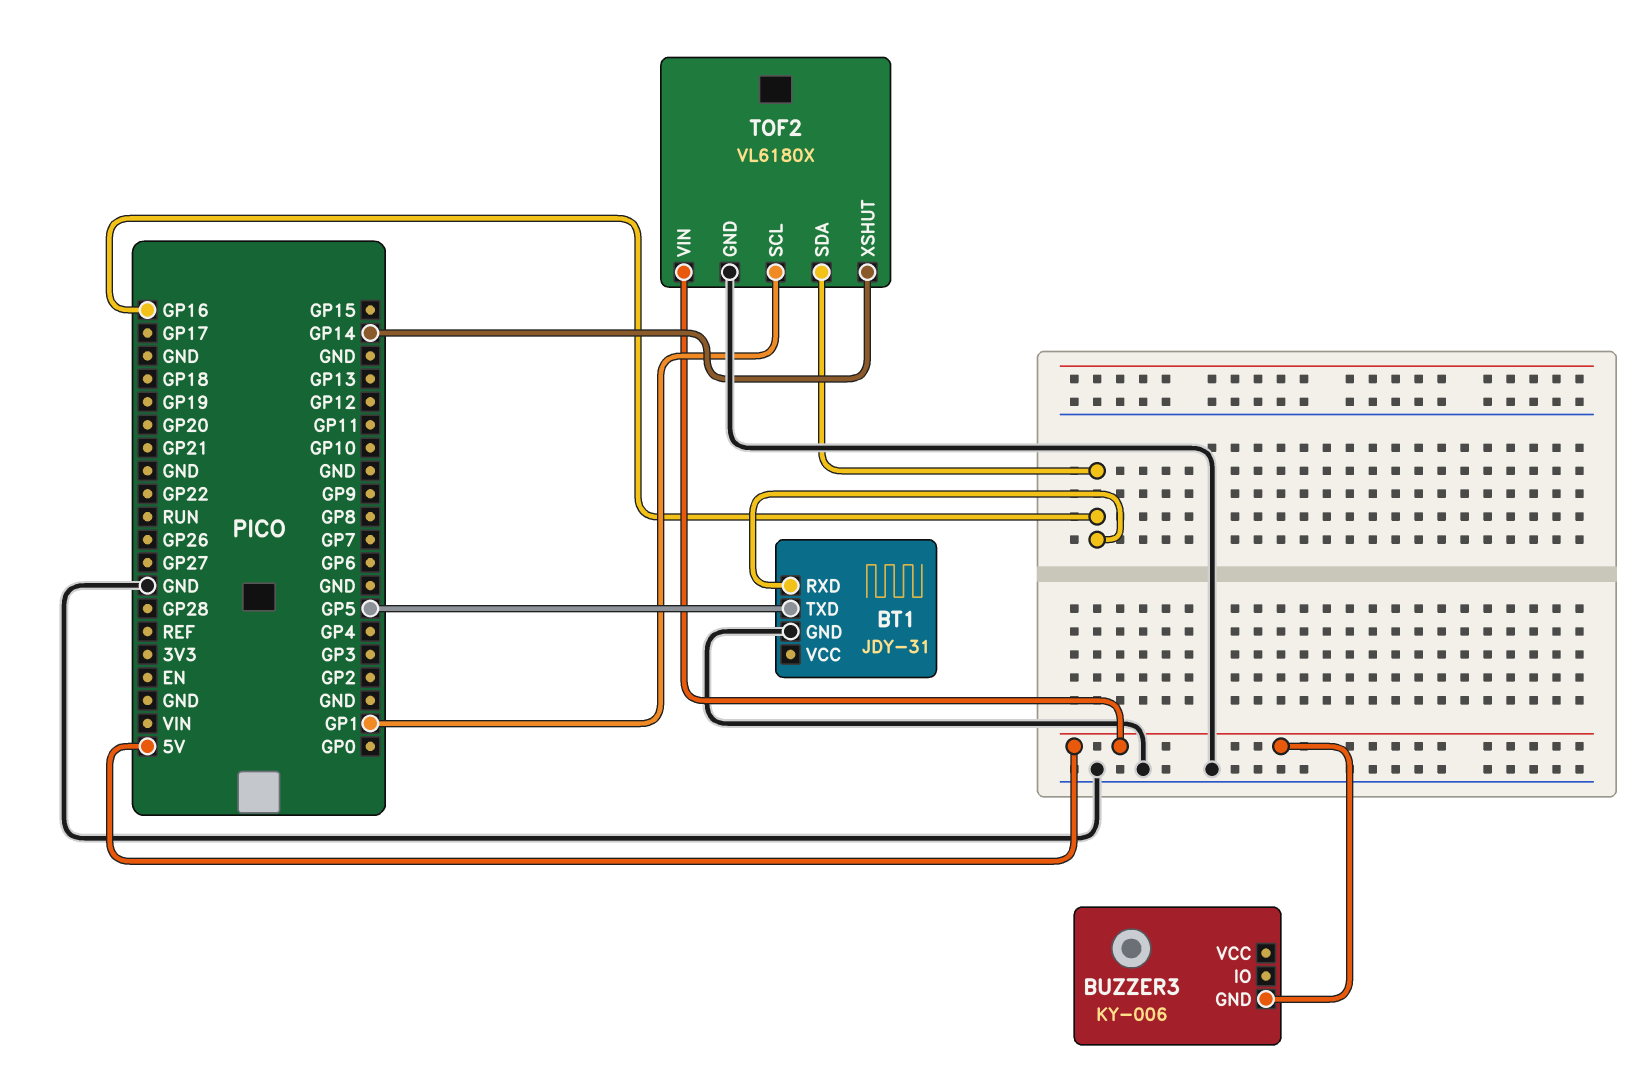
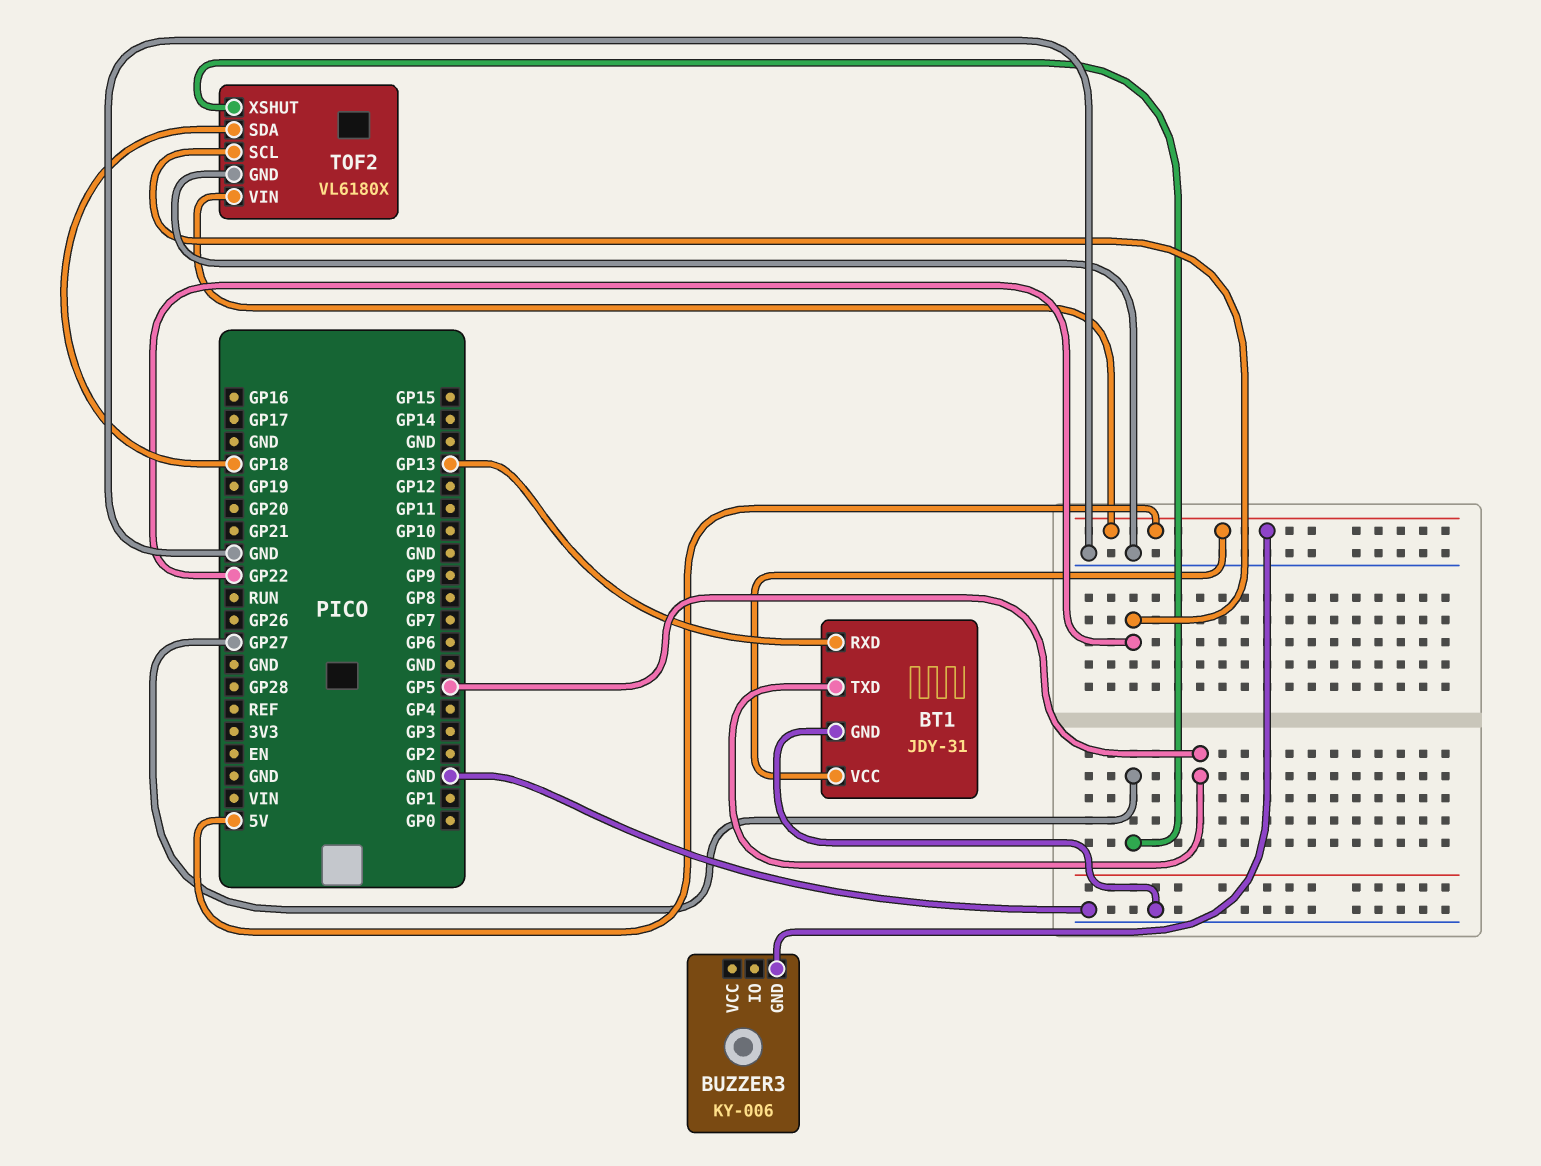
BT1 pin RXD: GP16 -> GP13
BT1 pin VCC: none -> 5V
TOF2 pin SCL: GP1 -> GP22
TOF2 pin SDA: GP16 -> GP18
TOF2 pin XSHUT: GP14 -> GP27

